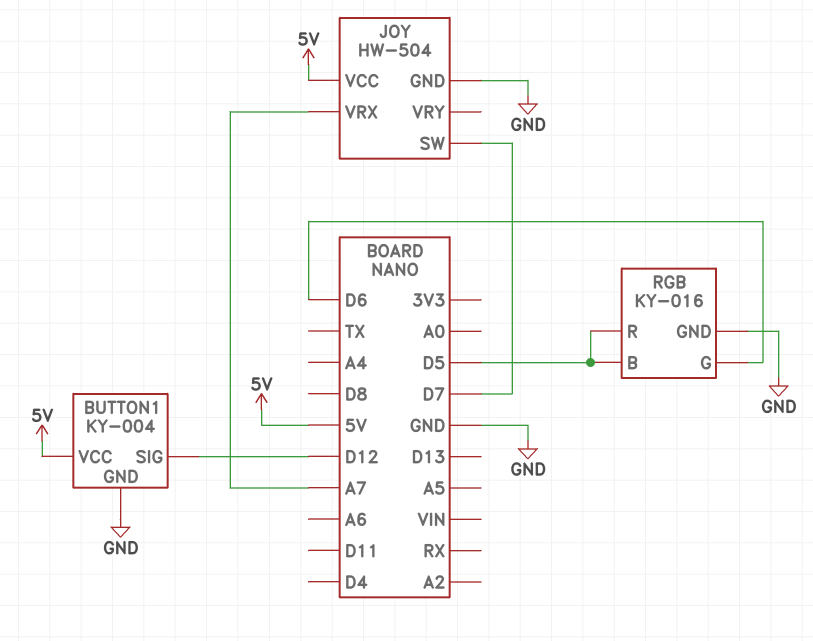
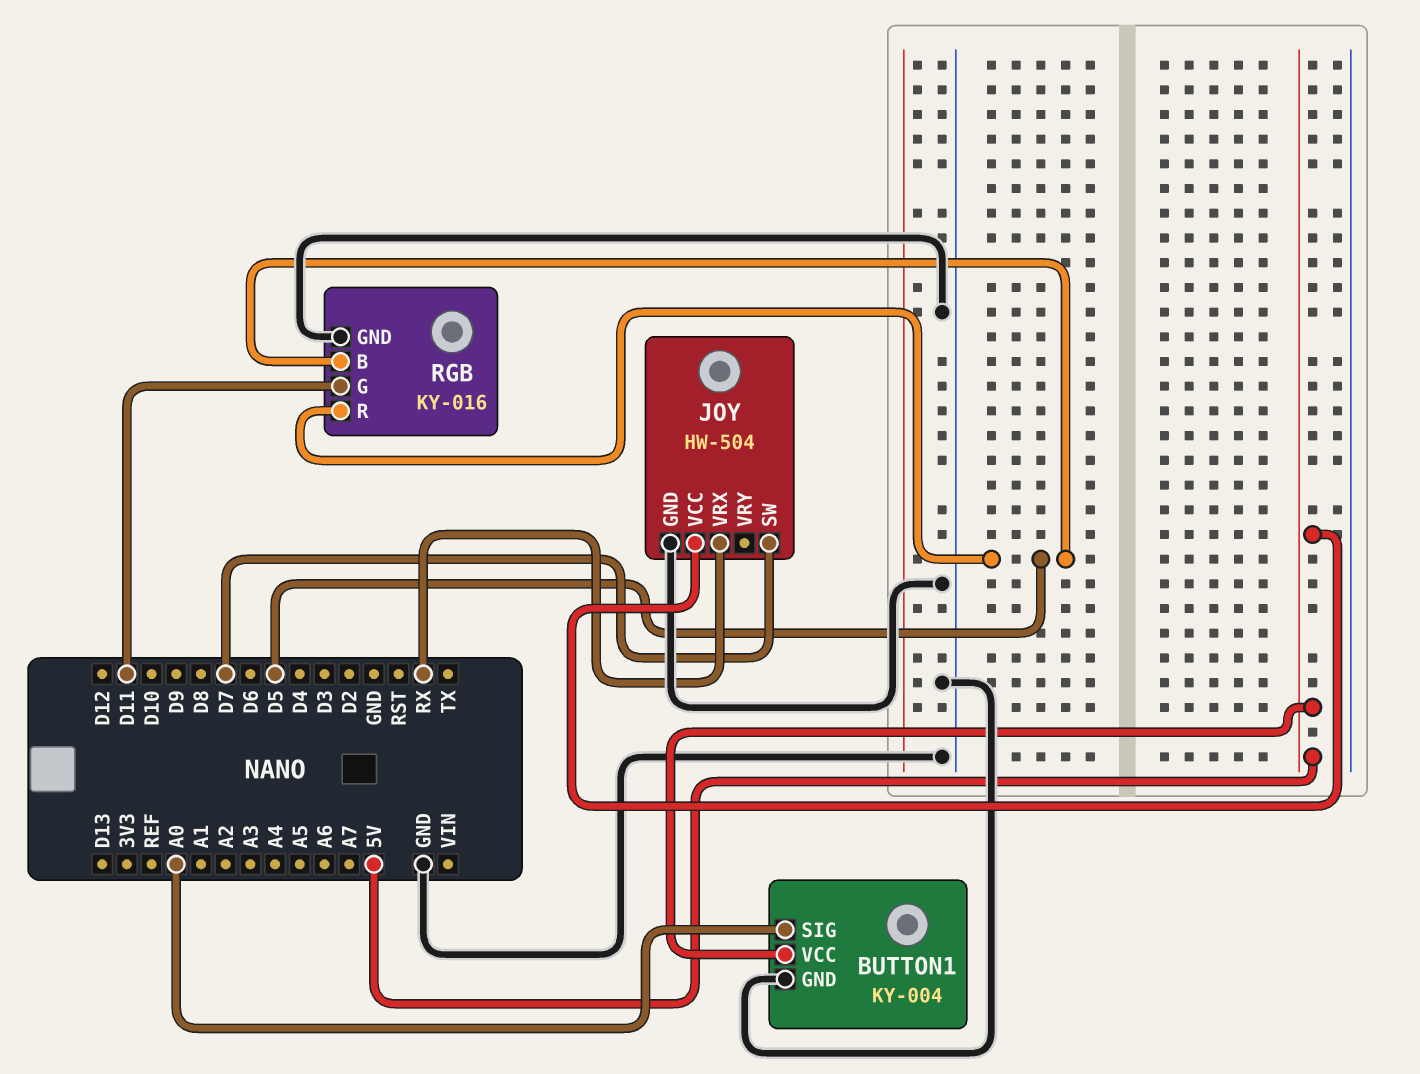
BUTTON1 pin SIG: D12 -> A0
JOY pin VRX: A7 -> RX
RGB pin G: D6 -> D11

